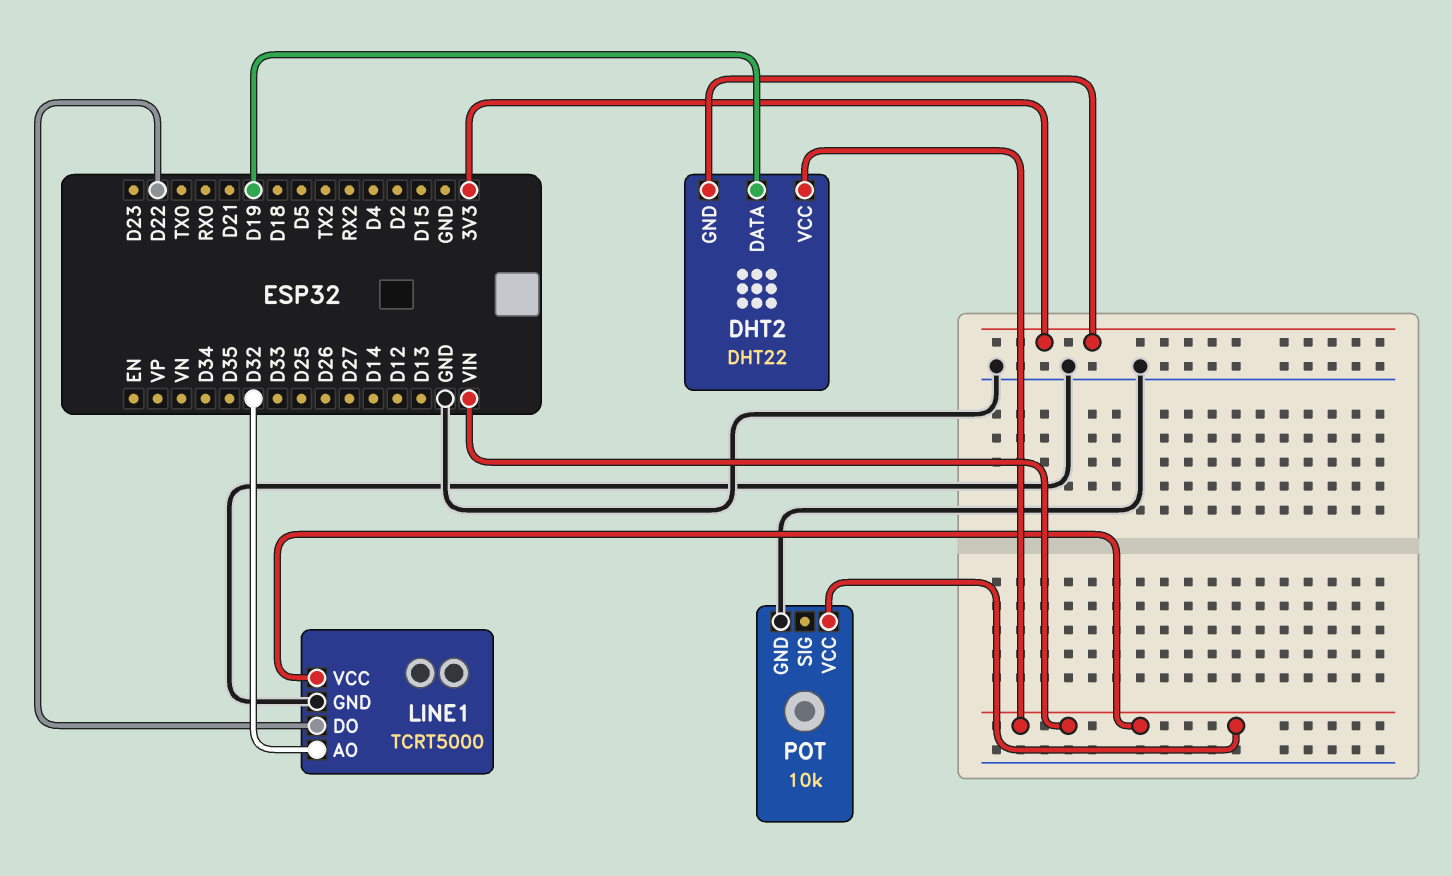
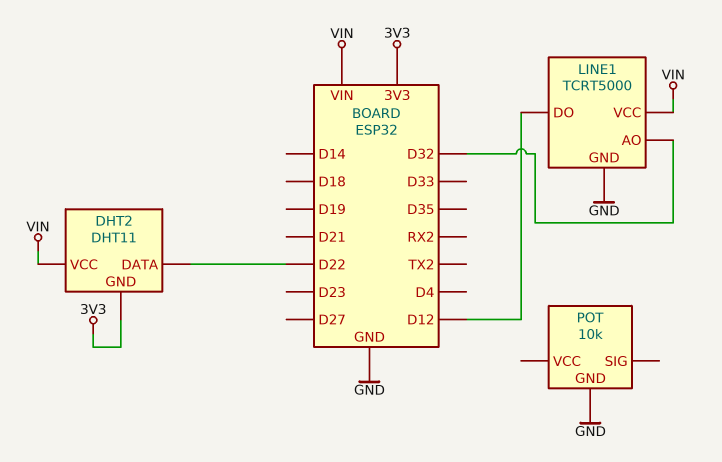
DHT2: DHT22 -> DHT11
DHT2 pin DATA: D19 -> D22
LINE1 pin DO: D22 -> D12
POT pin VCC: VIN -> none

